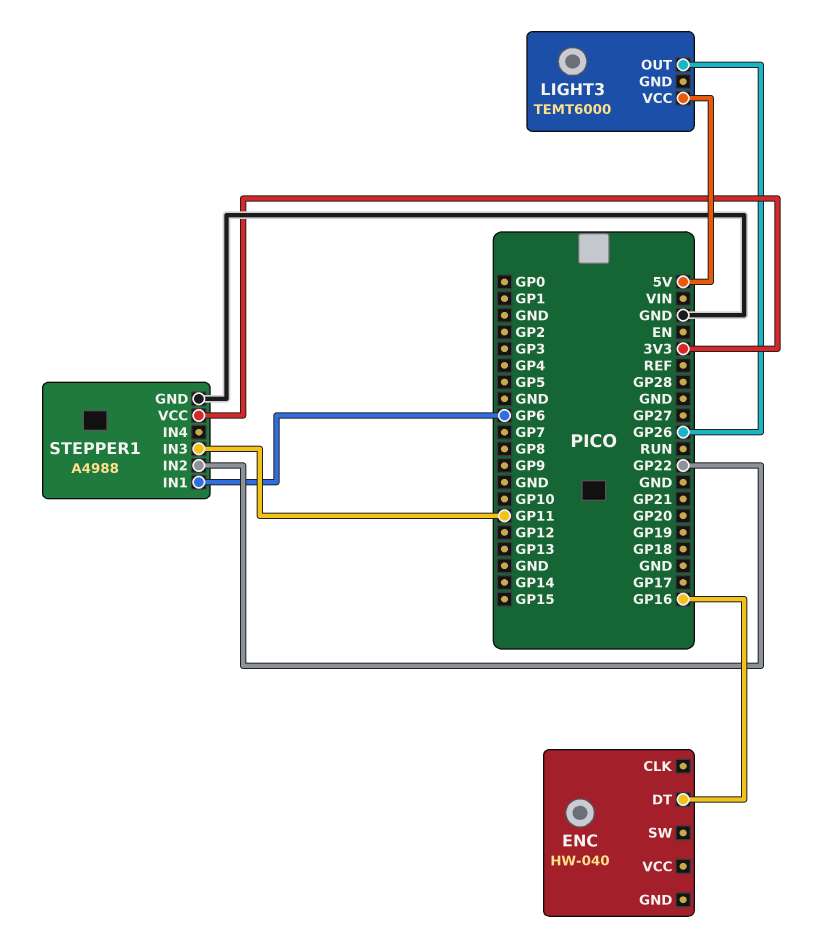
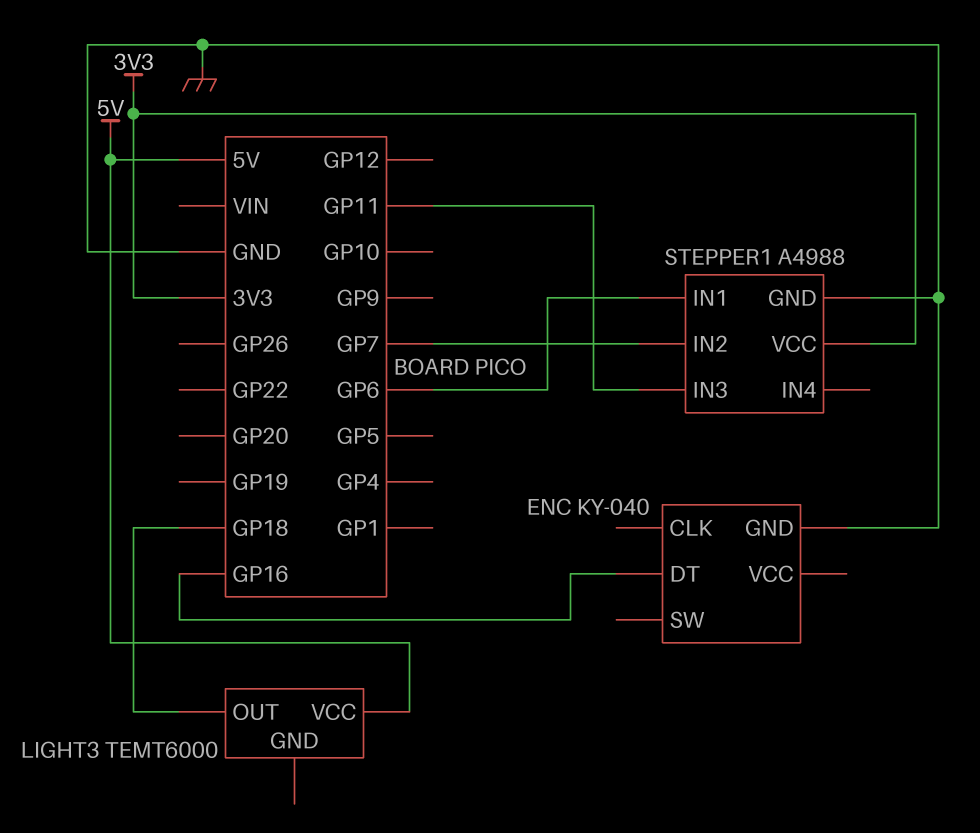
ENC: HW-040 -> KY-040
ENC pin GND: none -> GND
LIGHT3 pin OUT: GP26 -> GP18
STEPPER1 pin IN2: GP22 -> GP7

